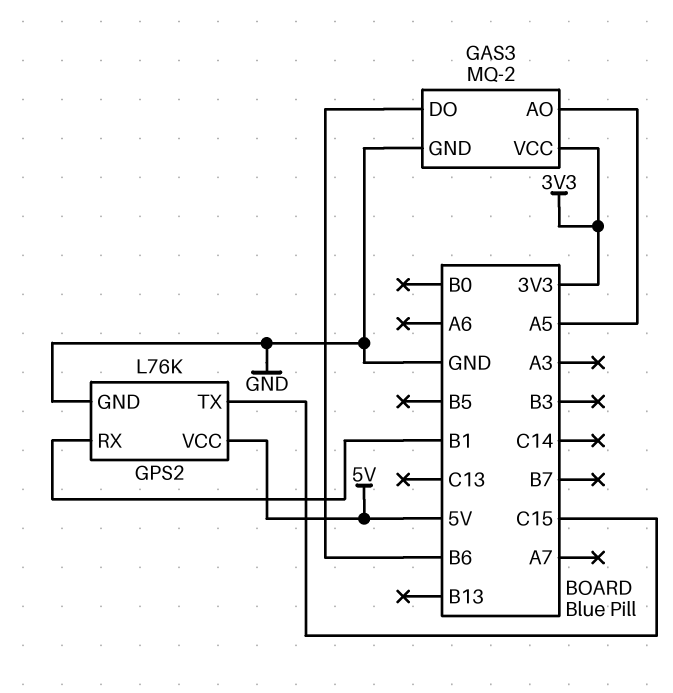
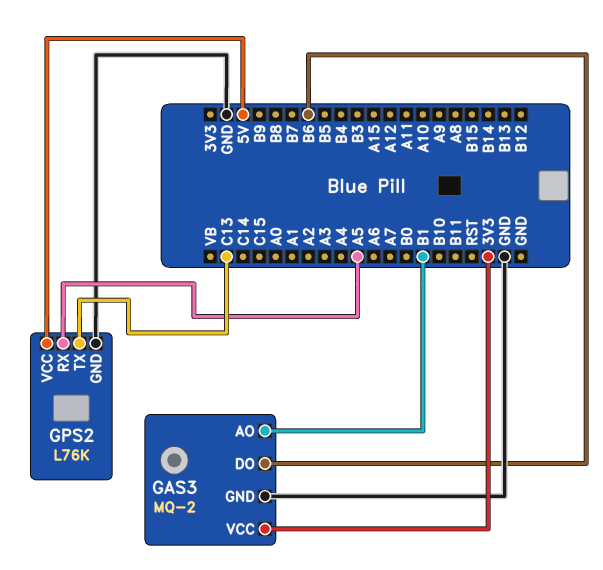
GAS3 pin AO: A5 -> B1
GPS2 pin RX: B1 -> A5
GPS2 pin TX: C15 -> C13

